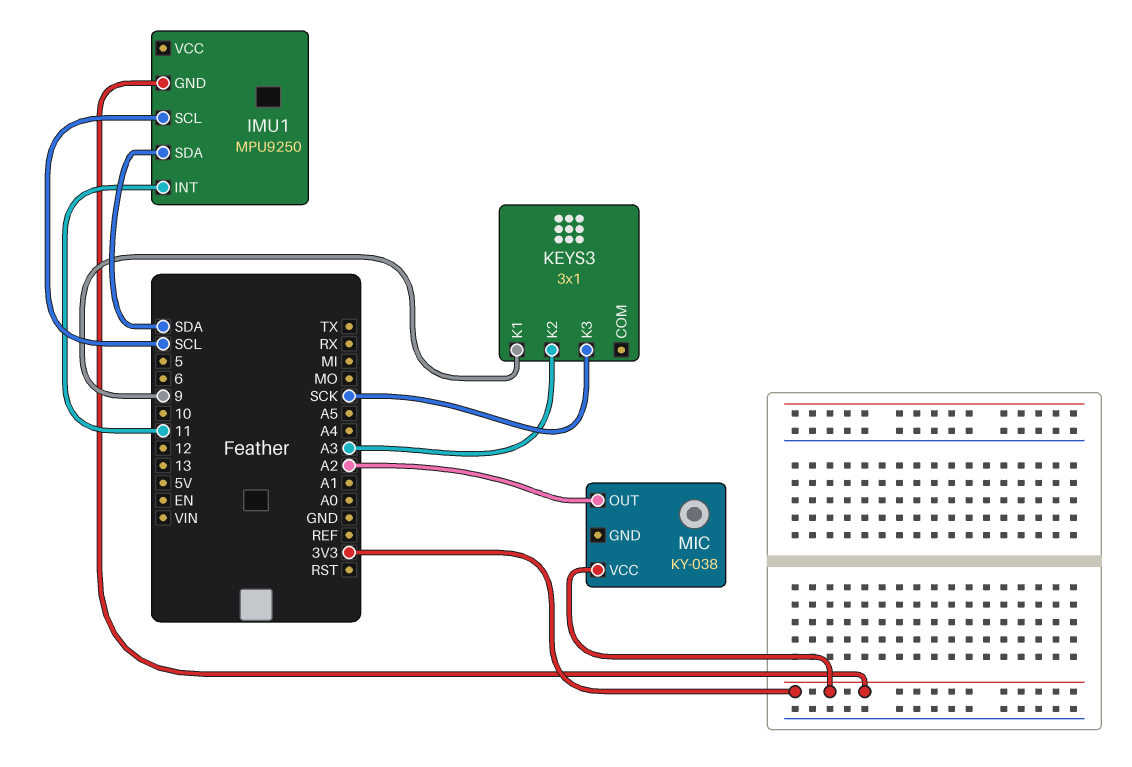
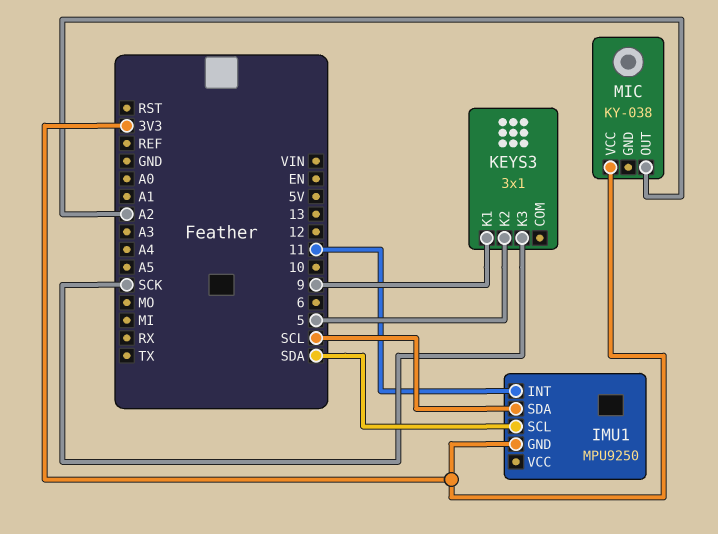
IMU1 pin SCL: SCL -> SDA
IMU1 pin SDA: SDA -> SCL
KEYS3 pin K2: A3 -> 5

